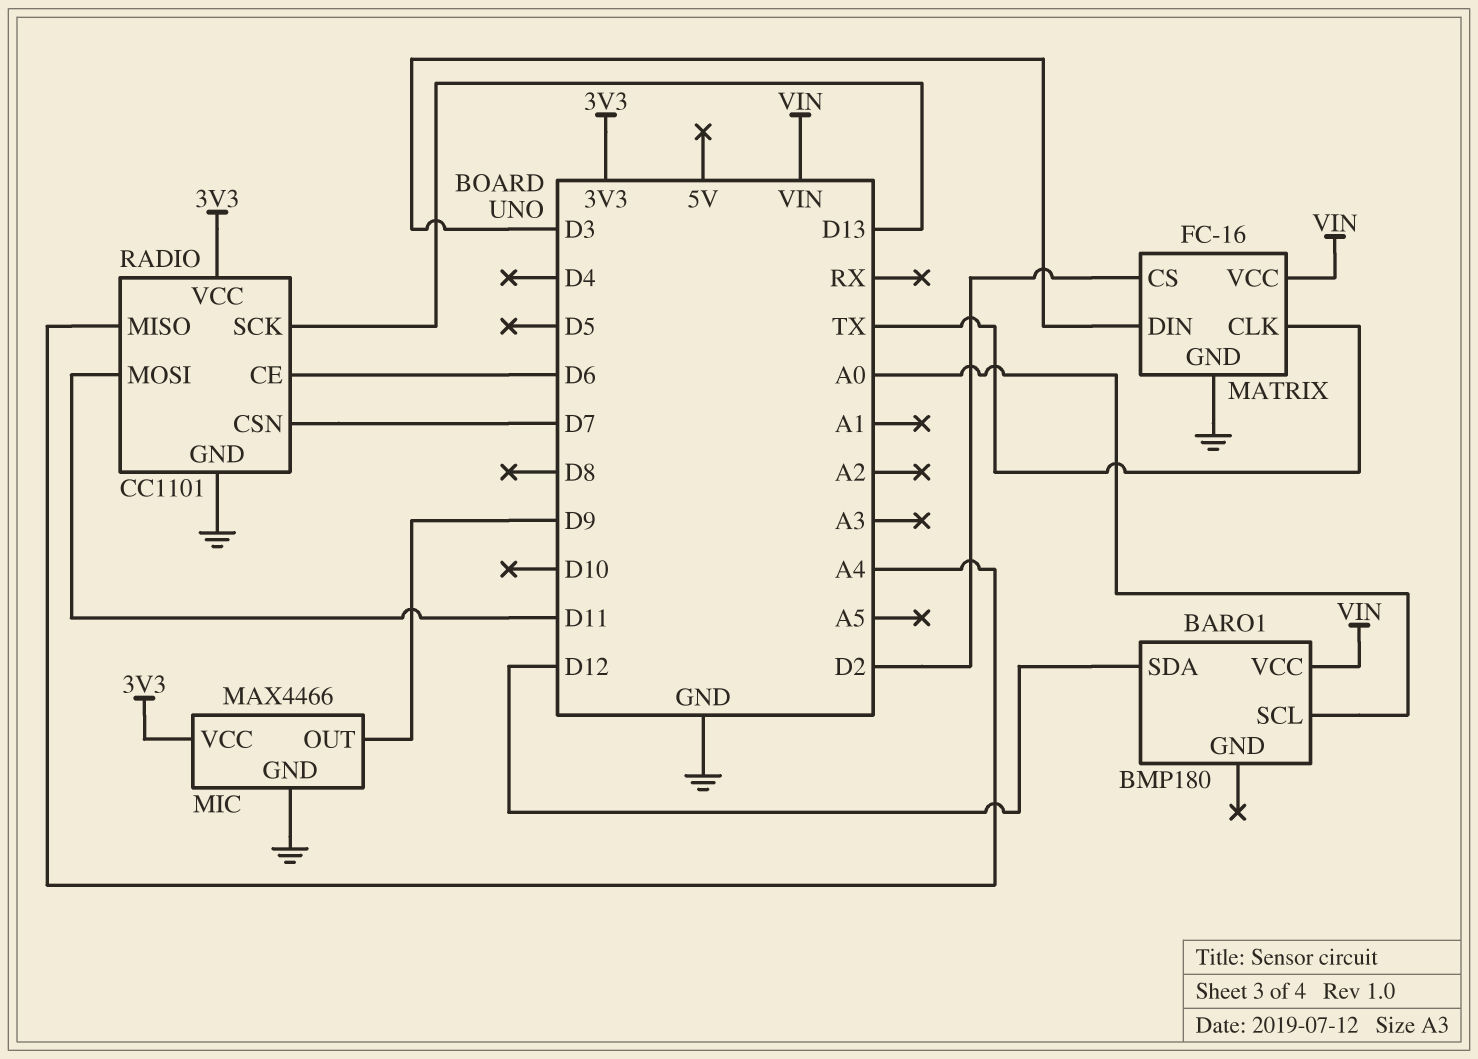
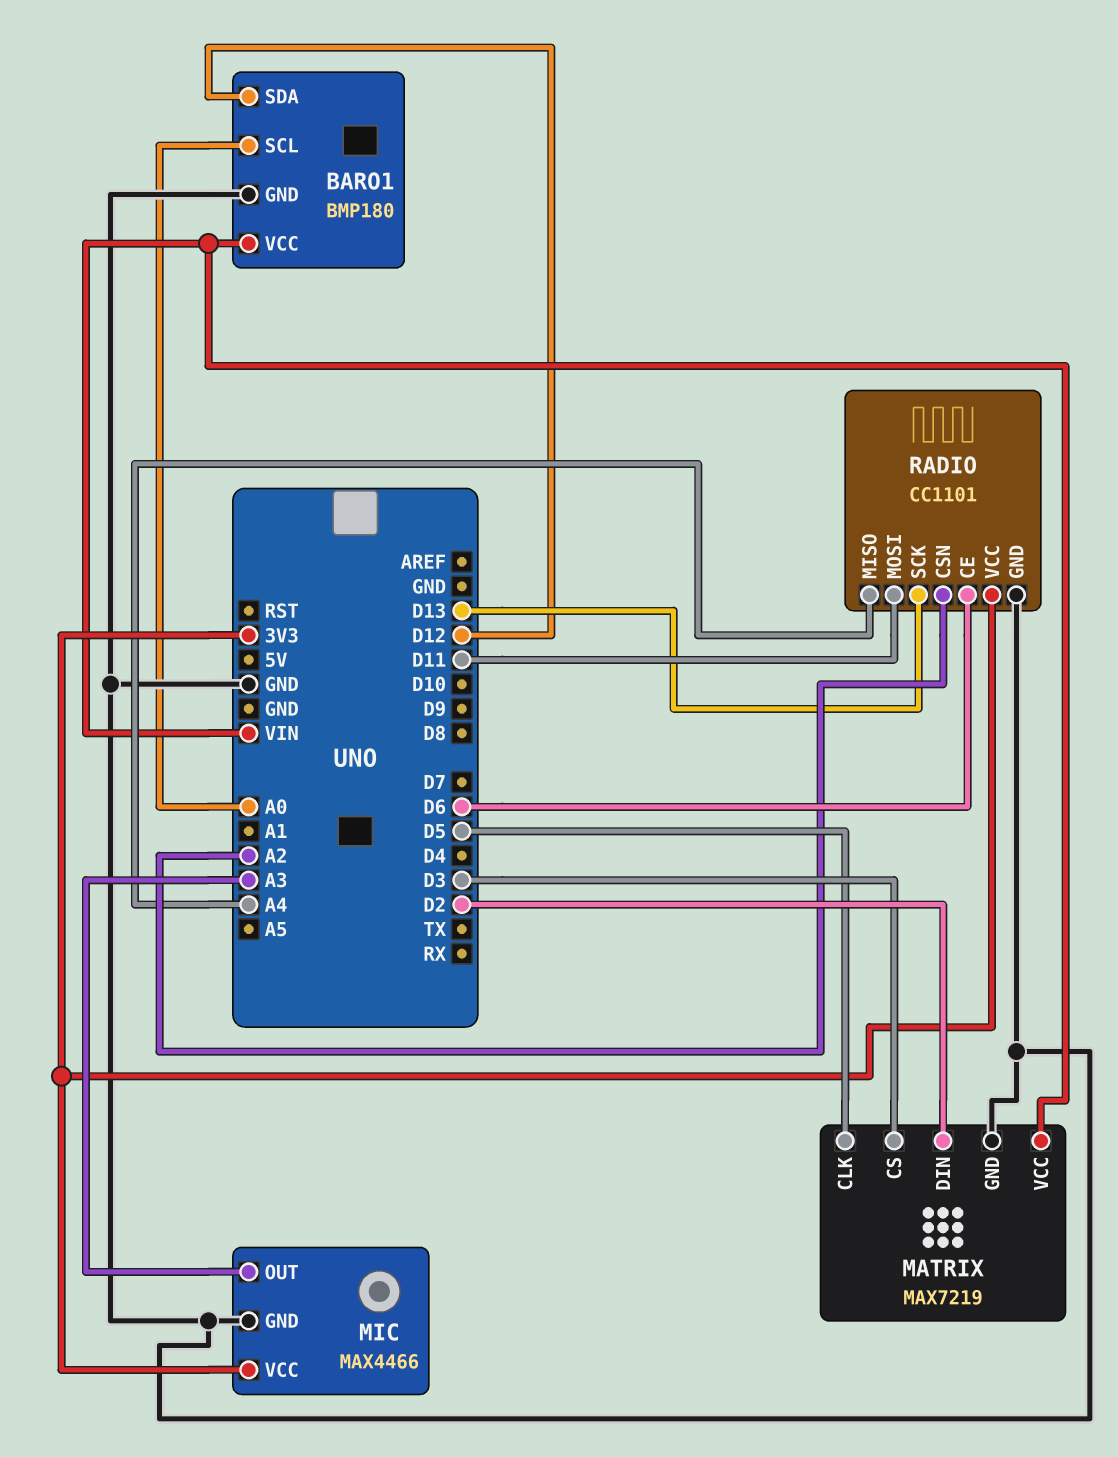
BARO1 pin GND: none -> GND
MATRIX: FC-16 -> MAX7219
MATRIX pin CLK: TX -> D5
MATRIX pin CS: D2 -> D3
MATRIX pin DIN: D3 -> D2
MIC pin OUT: D9 -> A3
RADIO pin CSN: D7 -> A2

